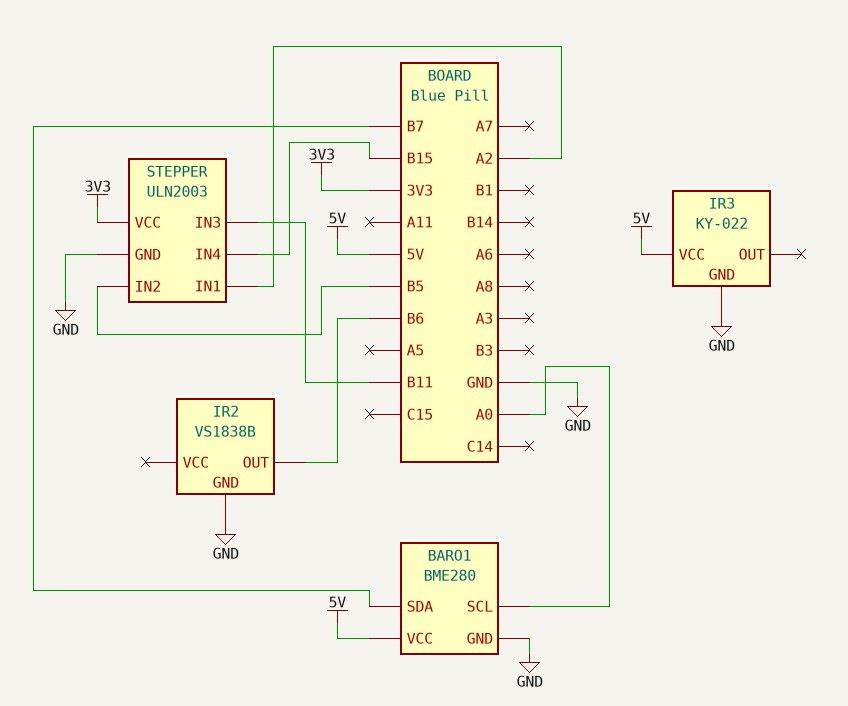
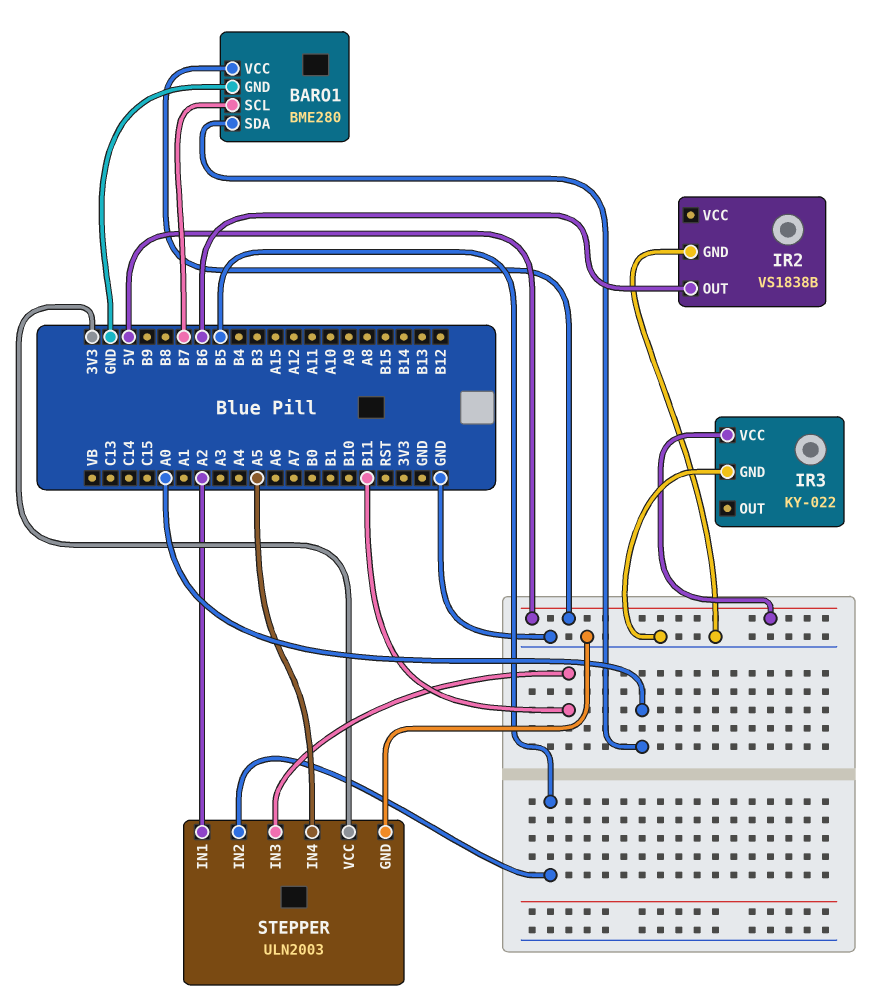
BARO1 pin SCL: A0 -> B7
BARO1 pin SDA: B7 -> A0
STEPPER pin IN4: B15 -> A5

